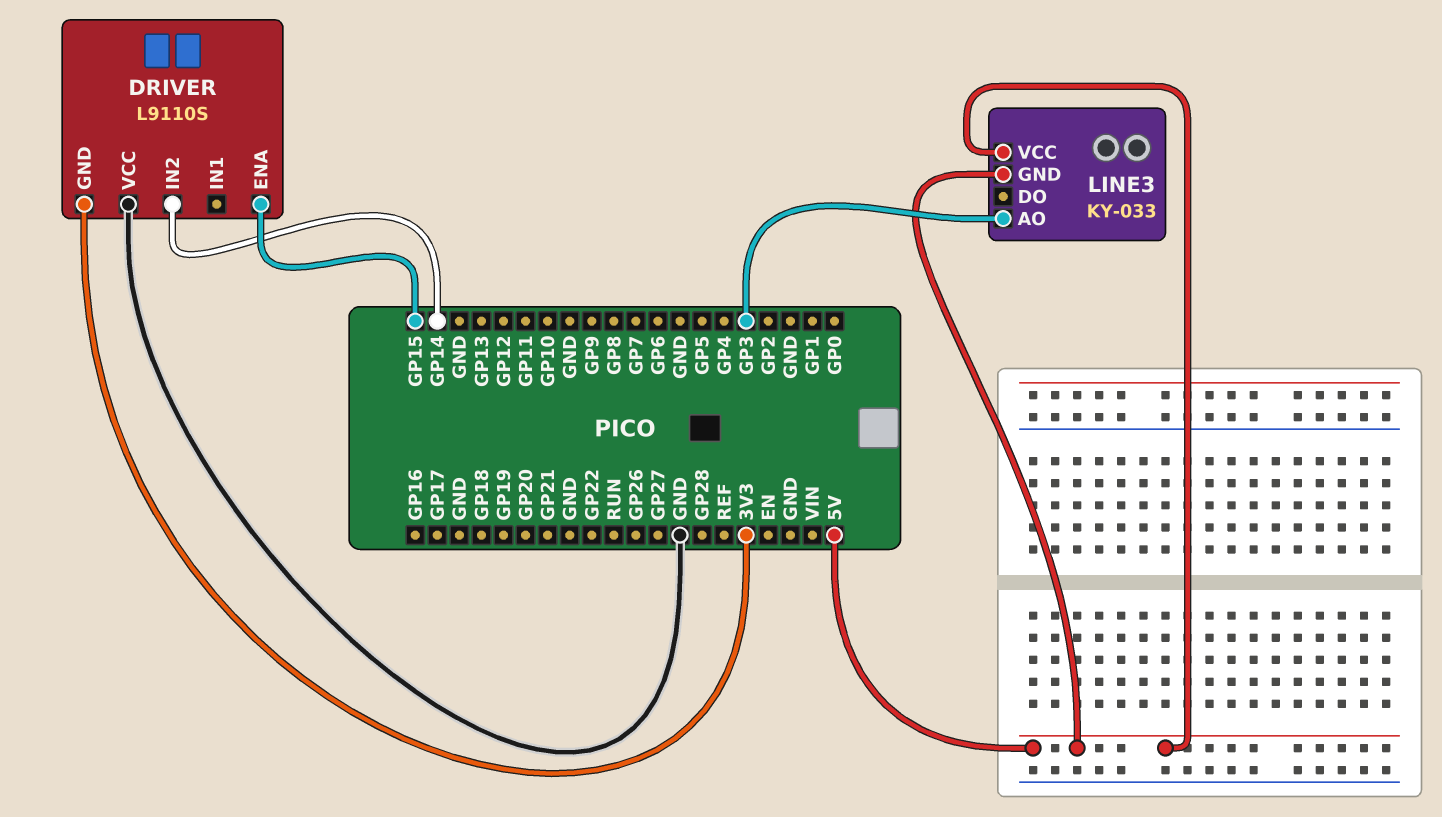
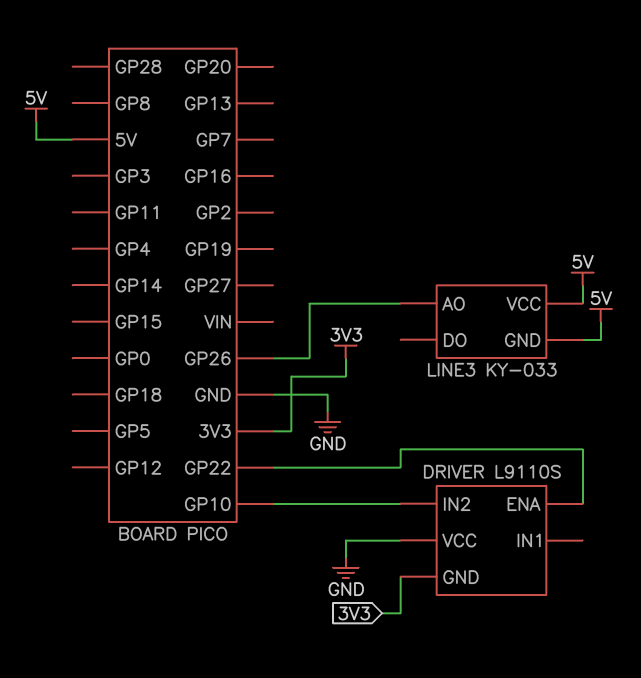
DRIVER pin ENA: GP15 -> GP22
DRIVER pin IN2: GP14 -> GP10
LINE3 pin AO: GP3 -> GP26

